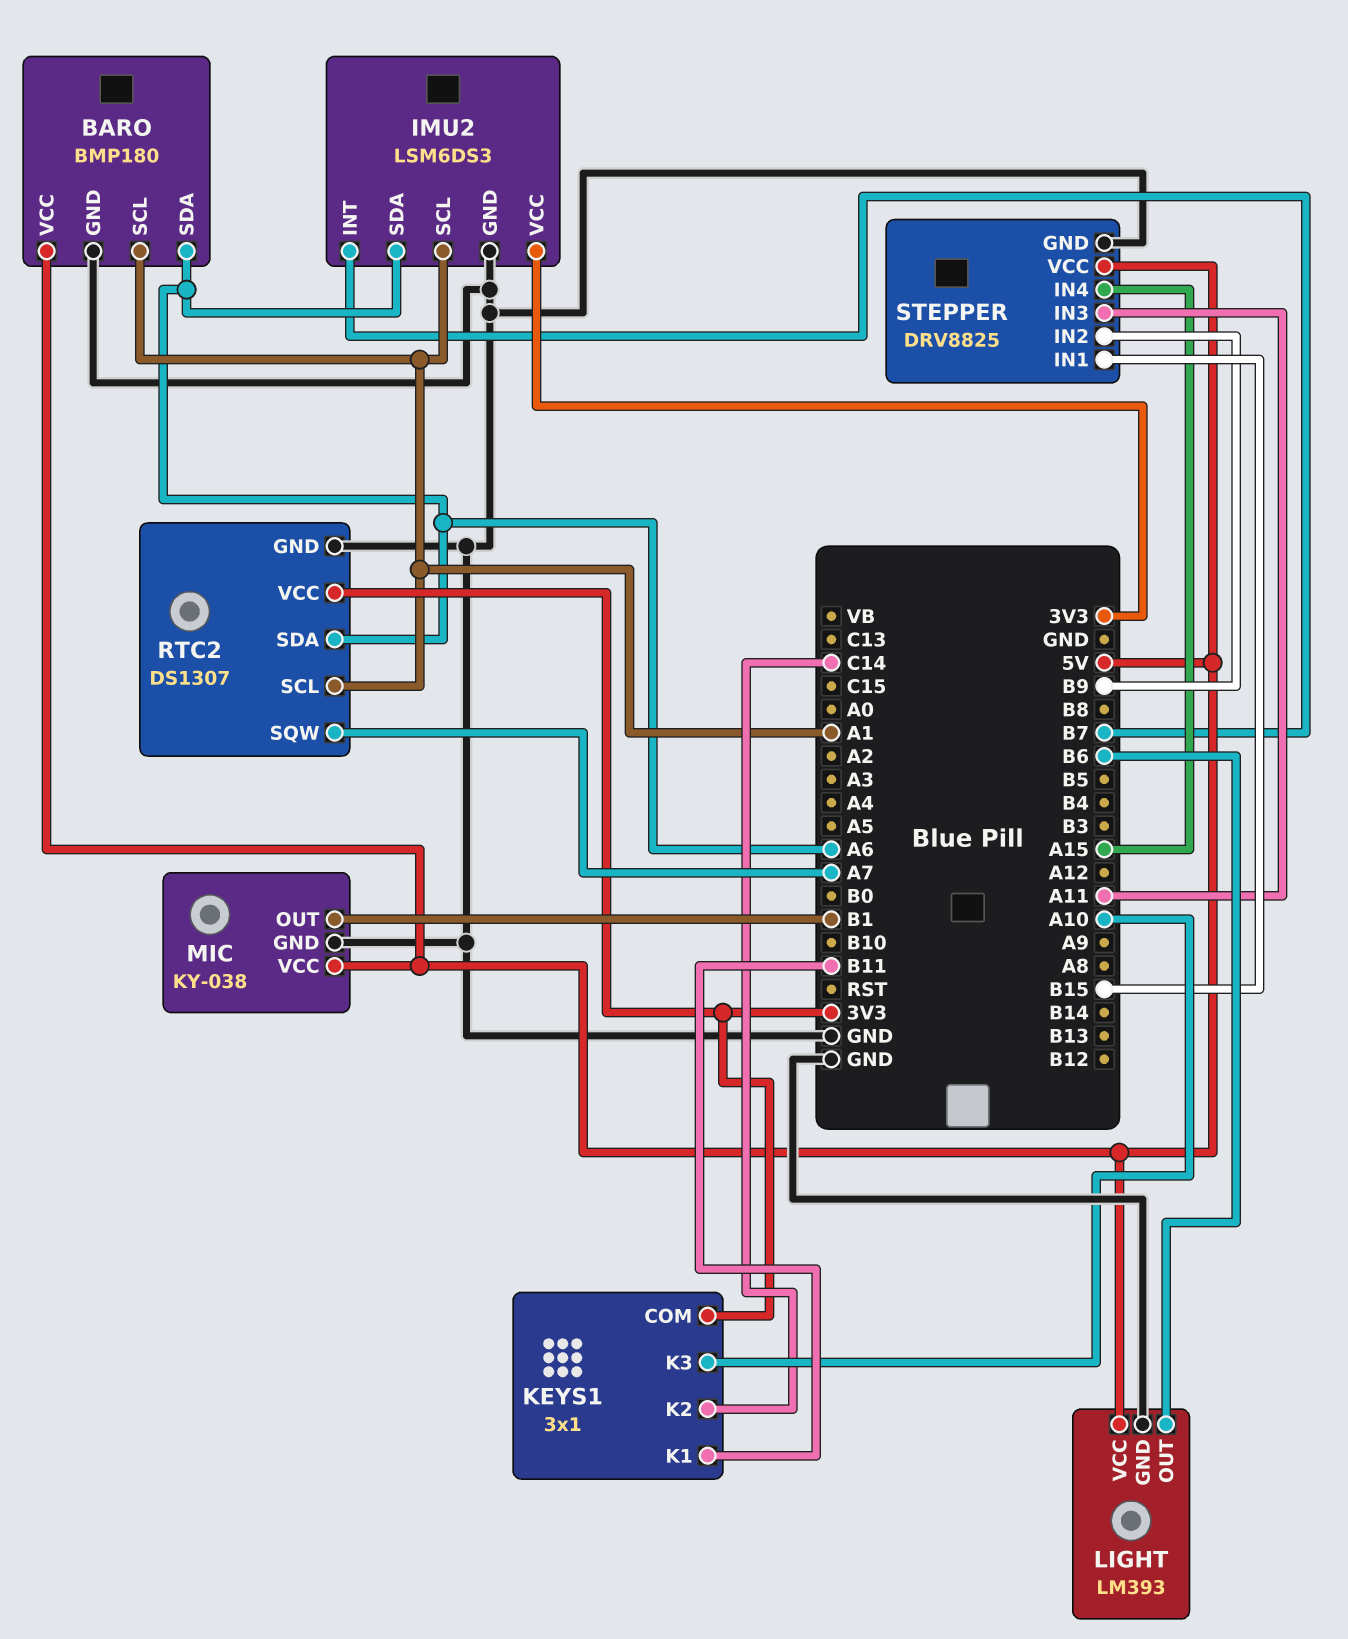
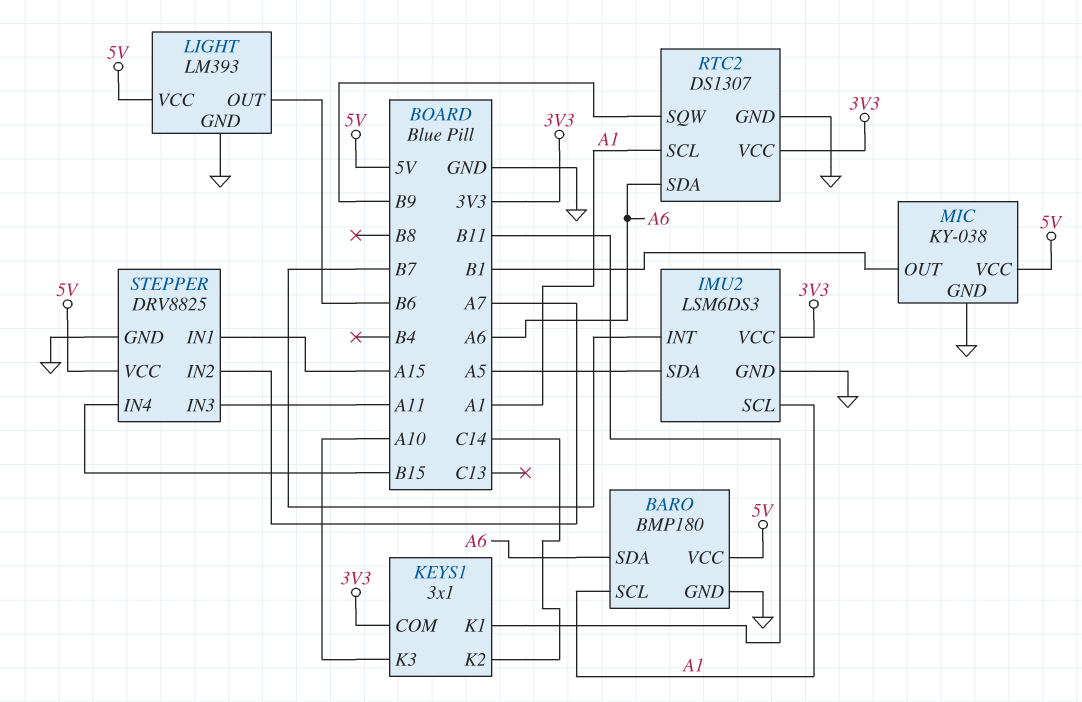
IMU2 pin SDA: A6 -> A5
RTC2 pin SQW: A7 -> B9
STEPPER pin IN1: B15 -> A15
STEPPER pin IN2: B9 -> A7
STEPPER pin IN4: A15 -> B15

